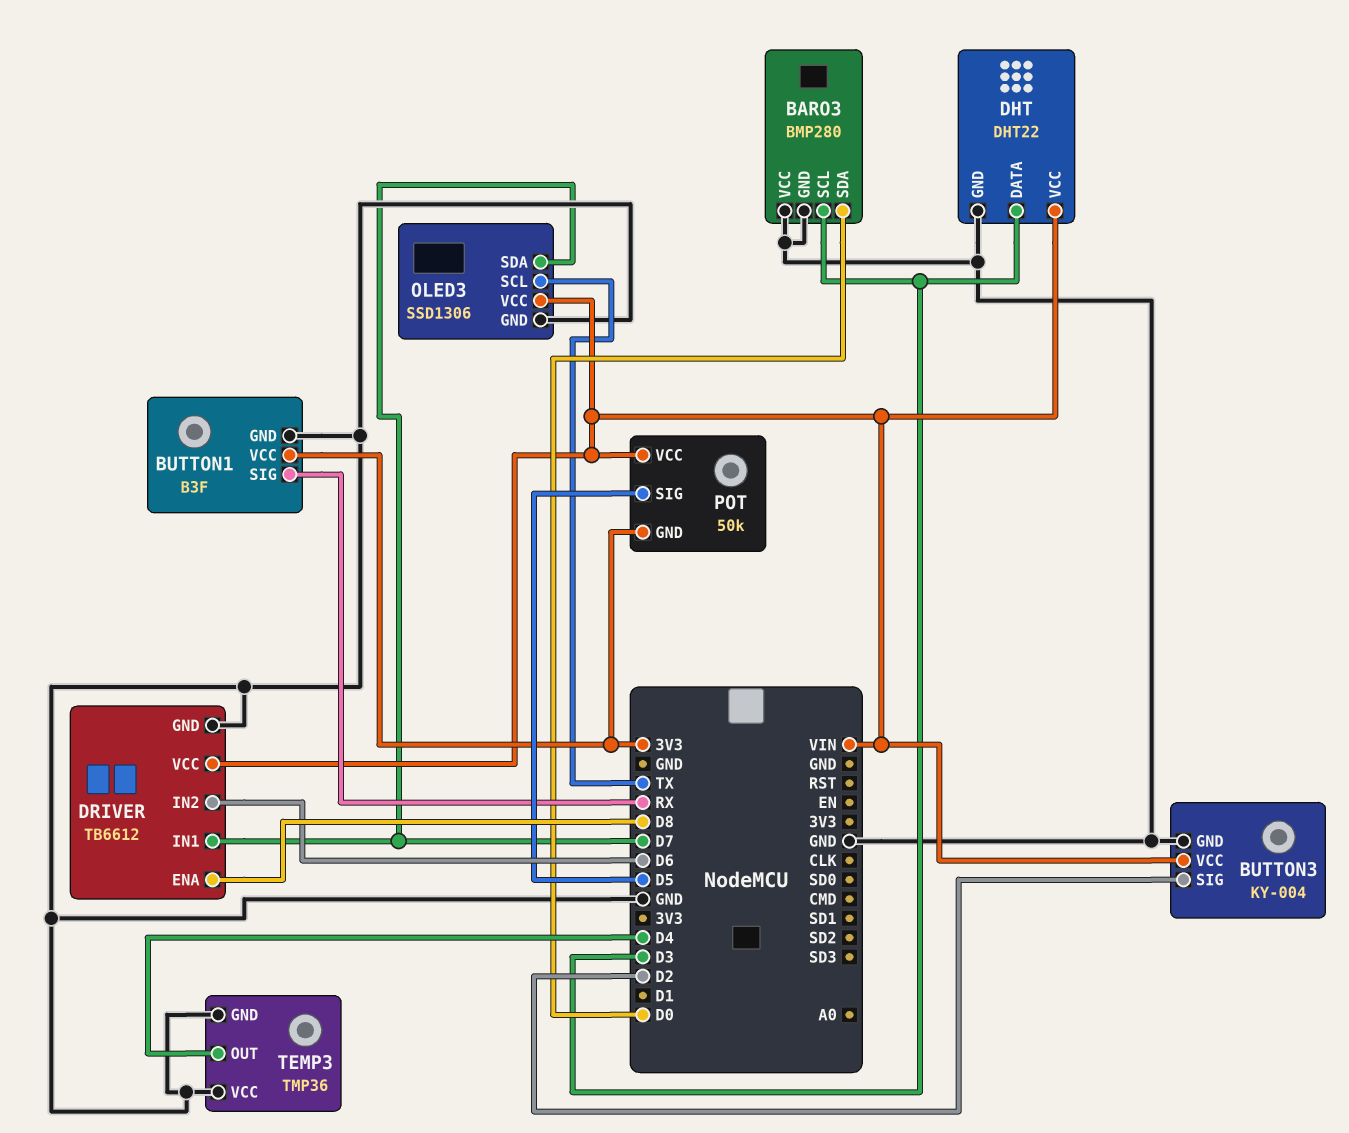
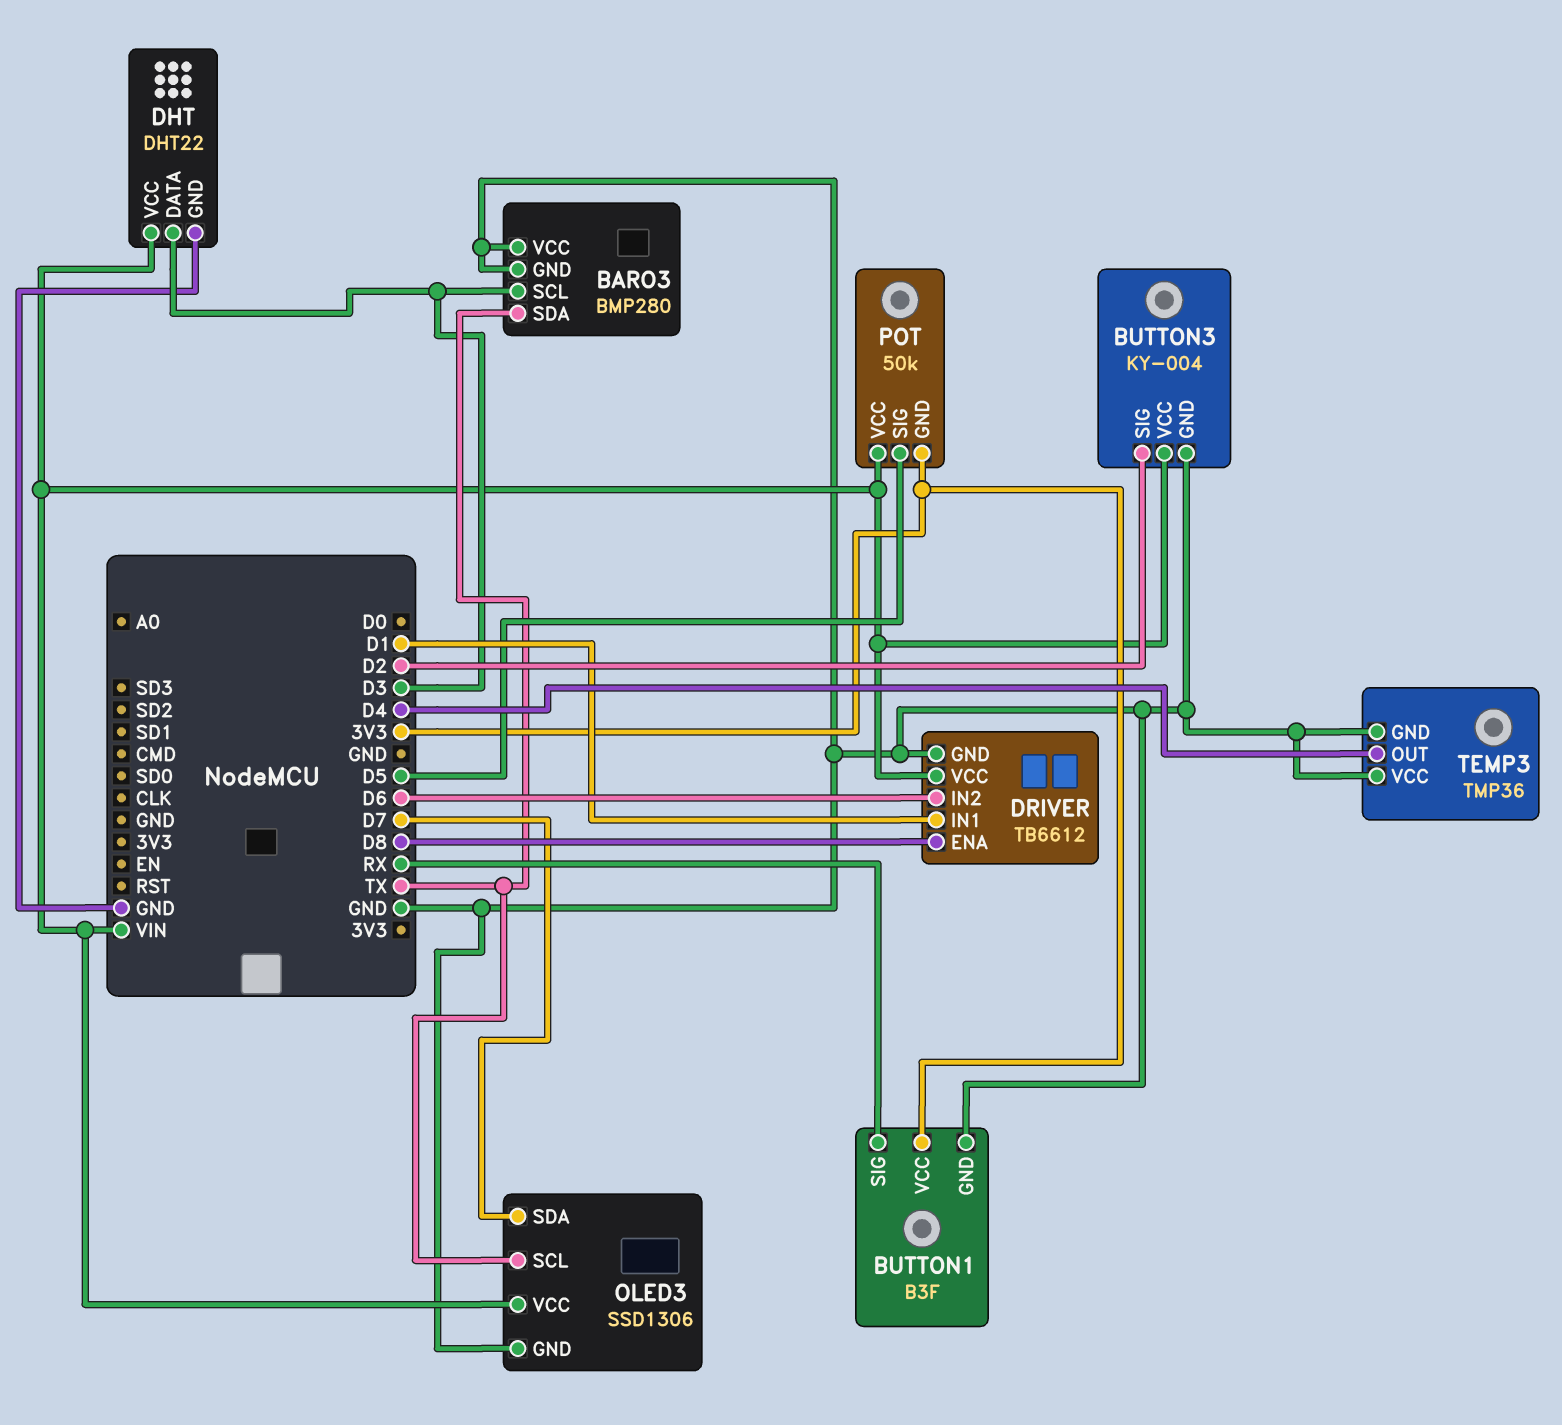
BARO3 pin SDA: D0 -> TX
DRIVER pin IN1: D7 -> D1

